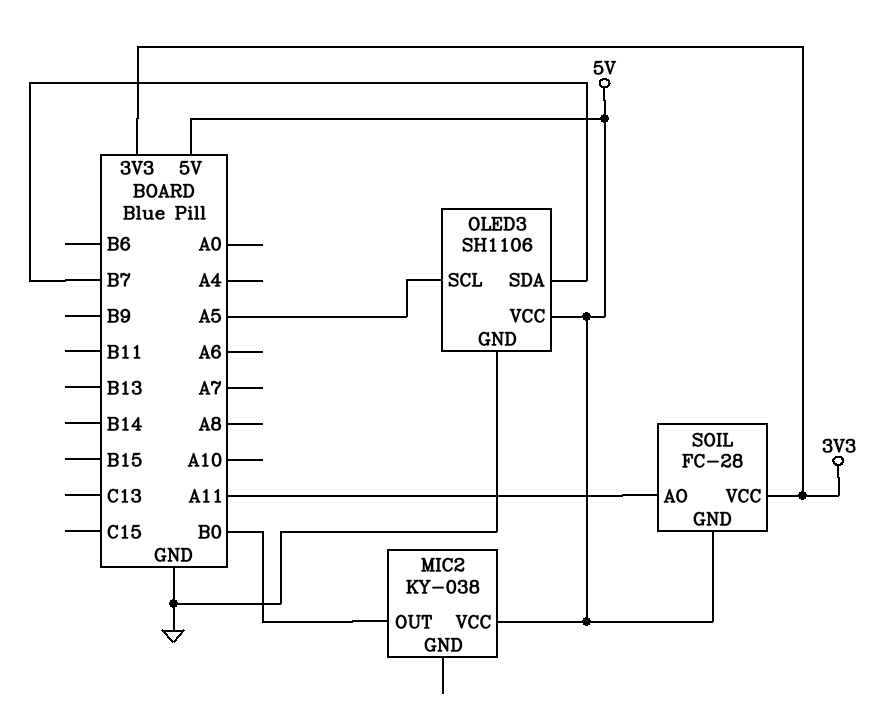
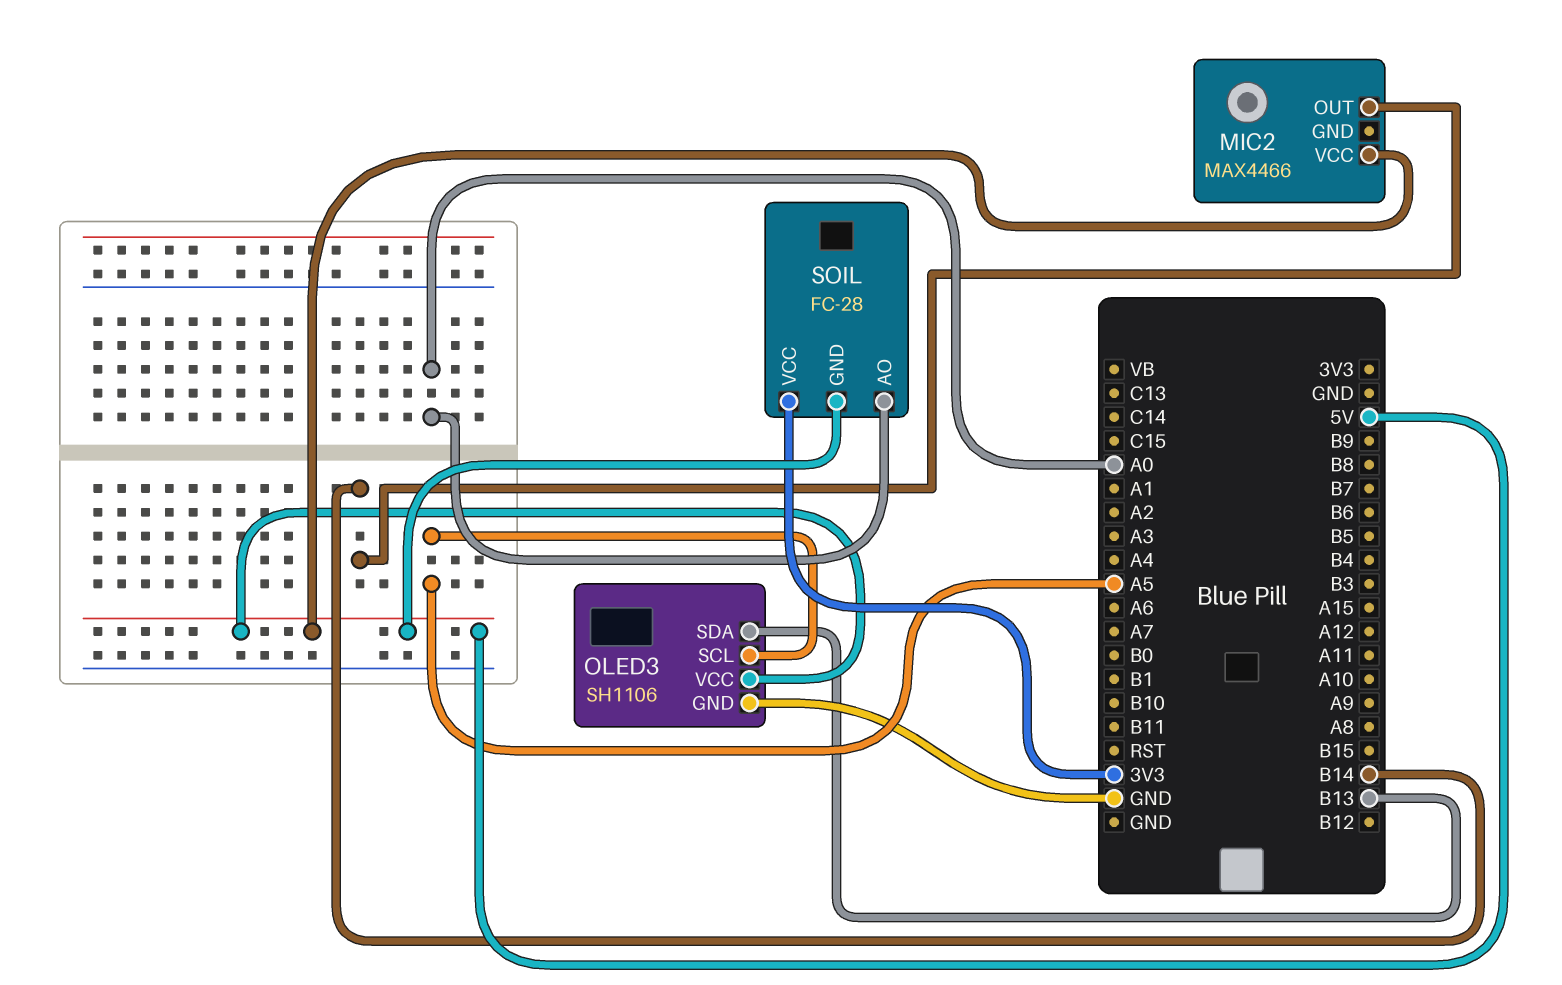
MIC2: KY-038 -> MAX4466
MIC2 pin OUT: B0 -> B14
OLED3 pin SDA: B7 -> B13
SOIL pin AO: A11 -> A0

